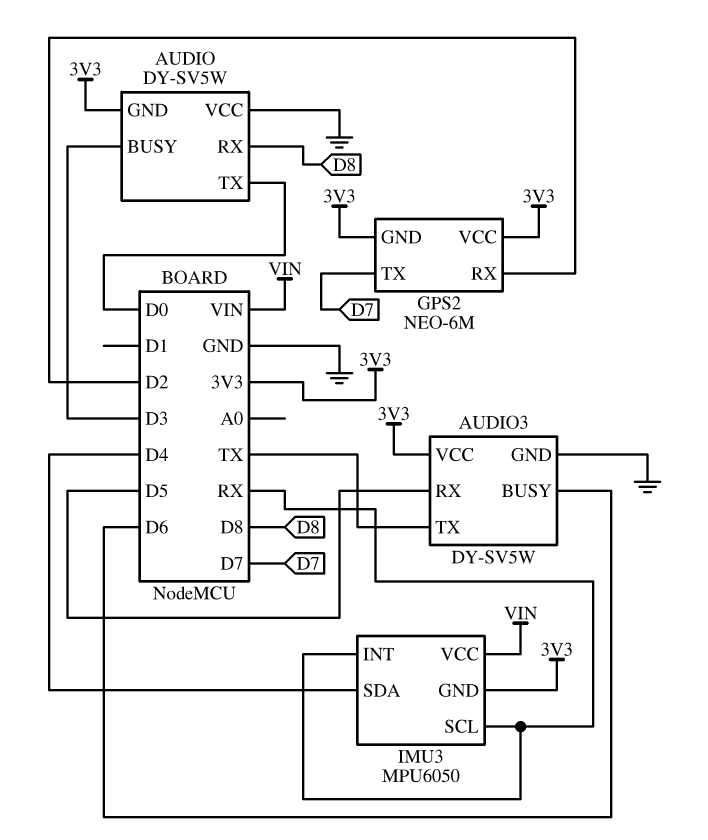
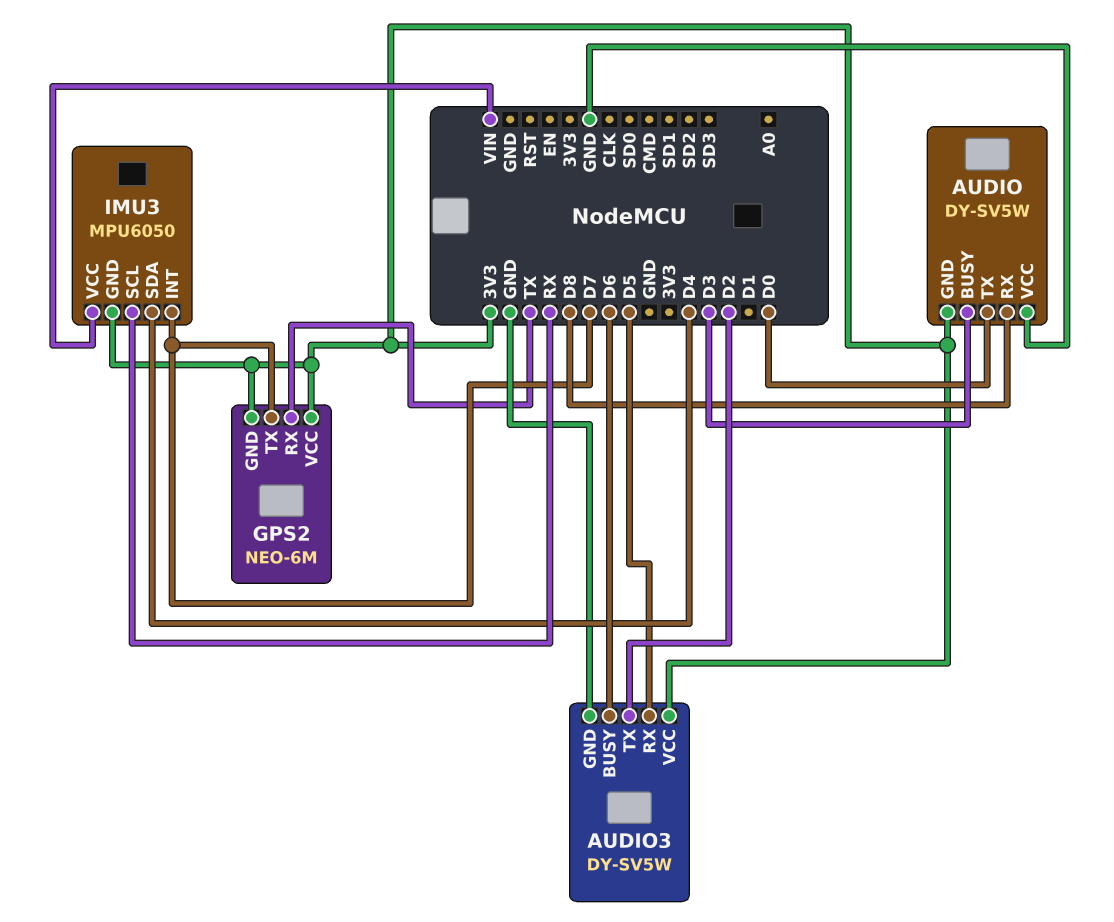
AUDIO3 pin TX: TX -> D2
GPS2 pin RX: D2 -> TX
IMU3 pin INT: RX -> D7

